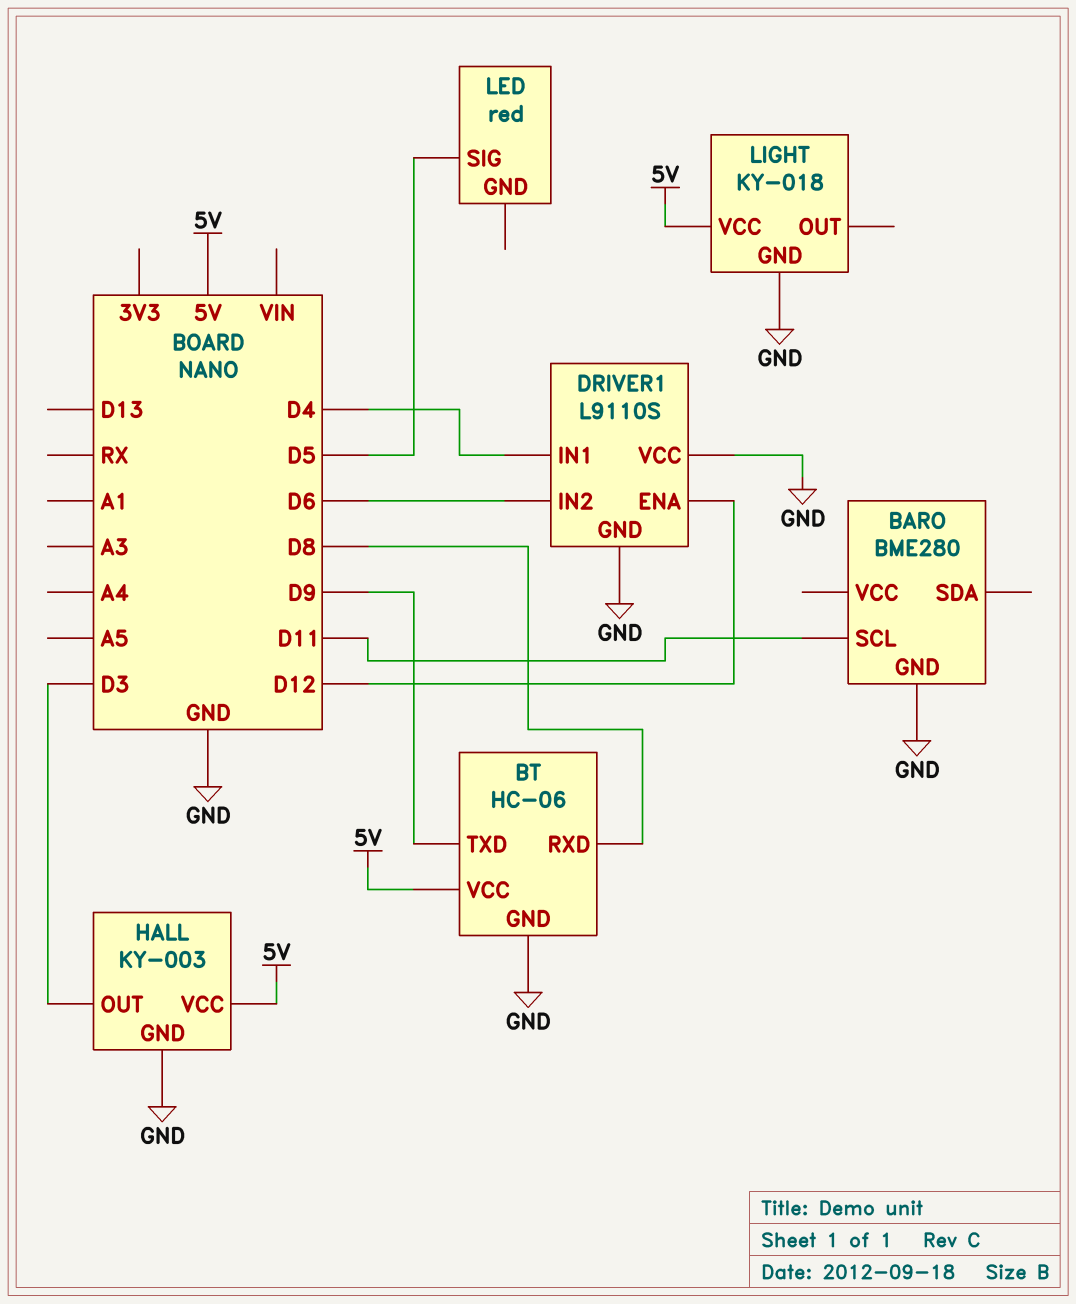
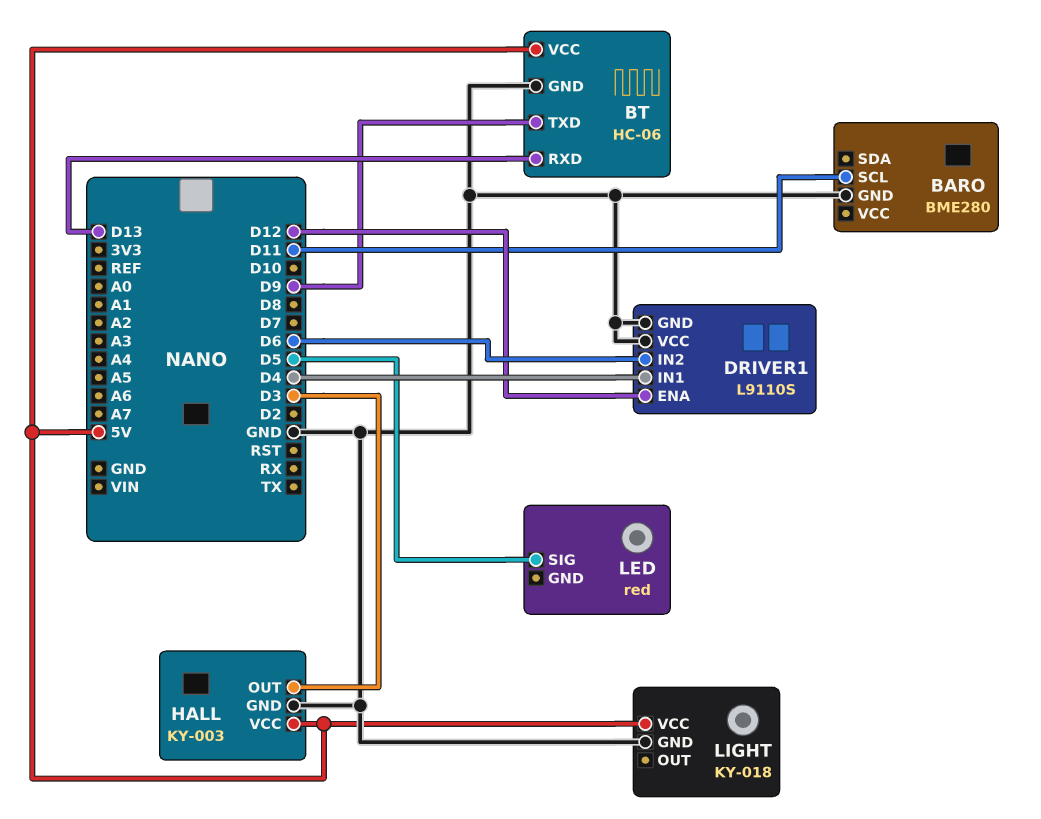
BT pin RXD: D8 -> D13

